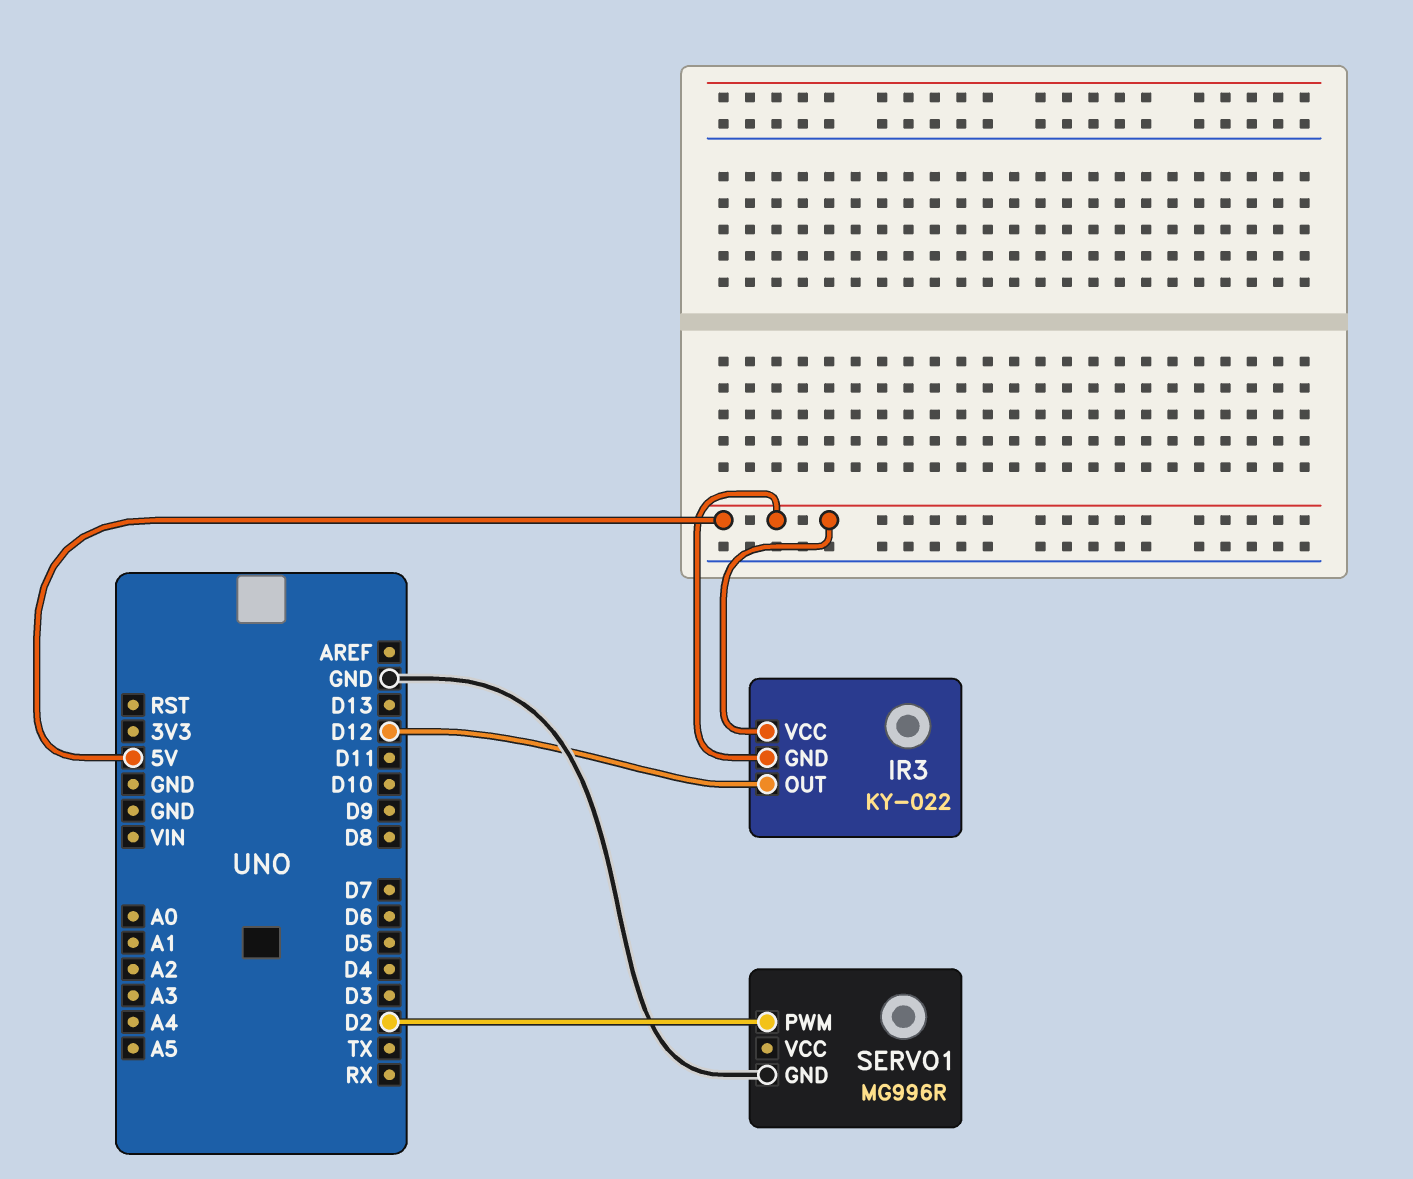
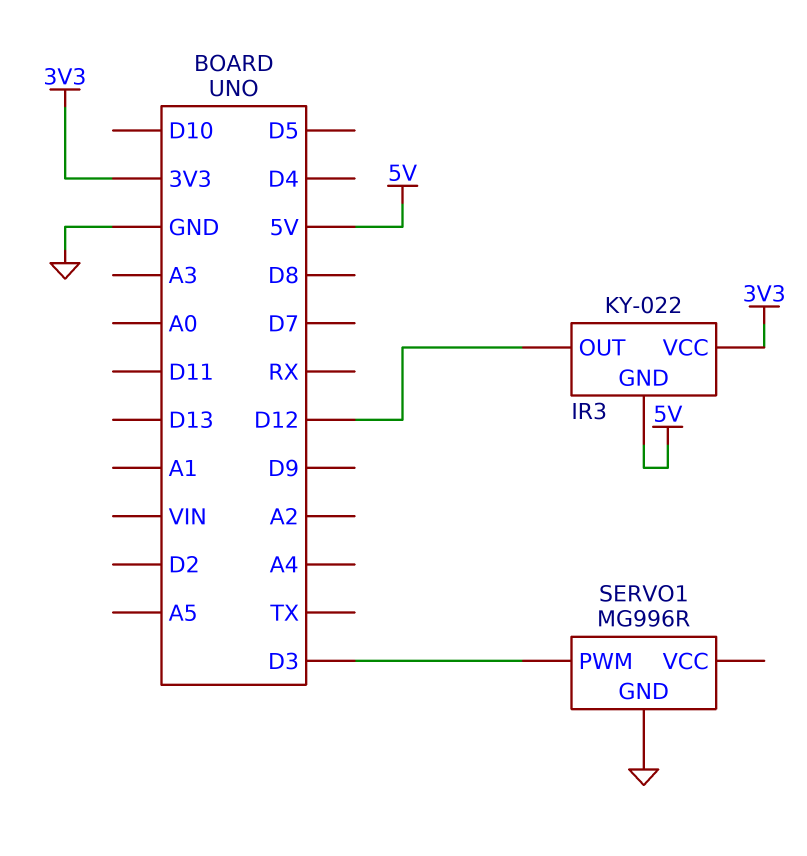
IR3 pin VCC: 5V -> 3V3
SERVO1 pin PWM: D2 -> D3

